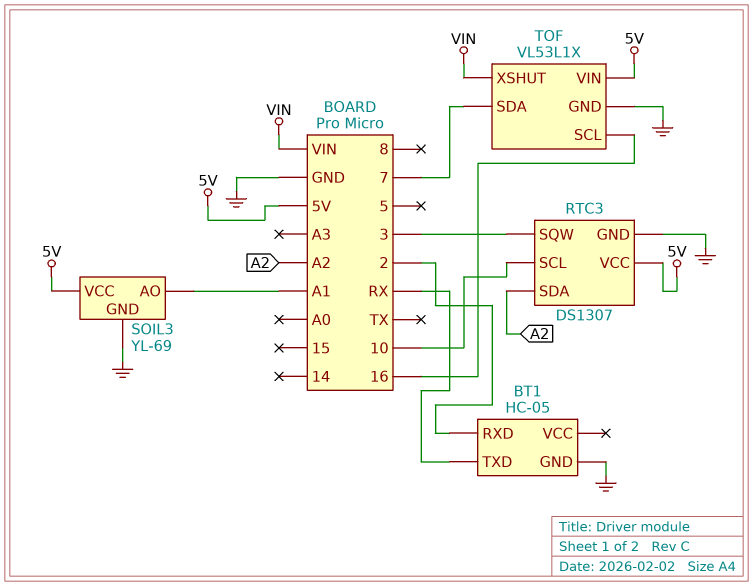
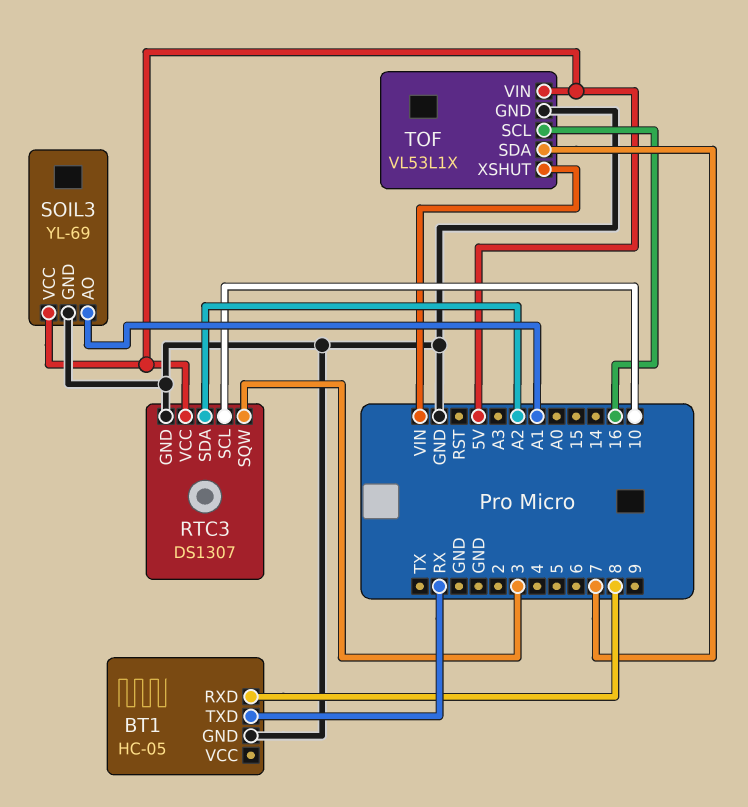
BT1 pin RXD: 2 -> 8

